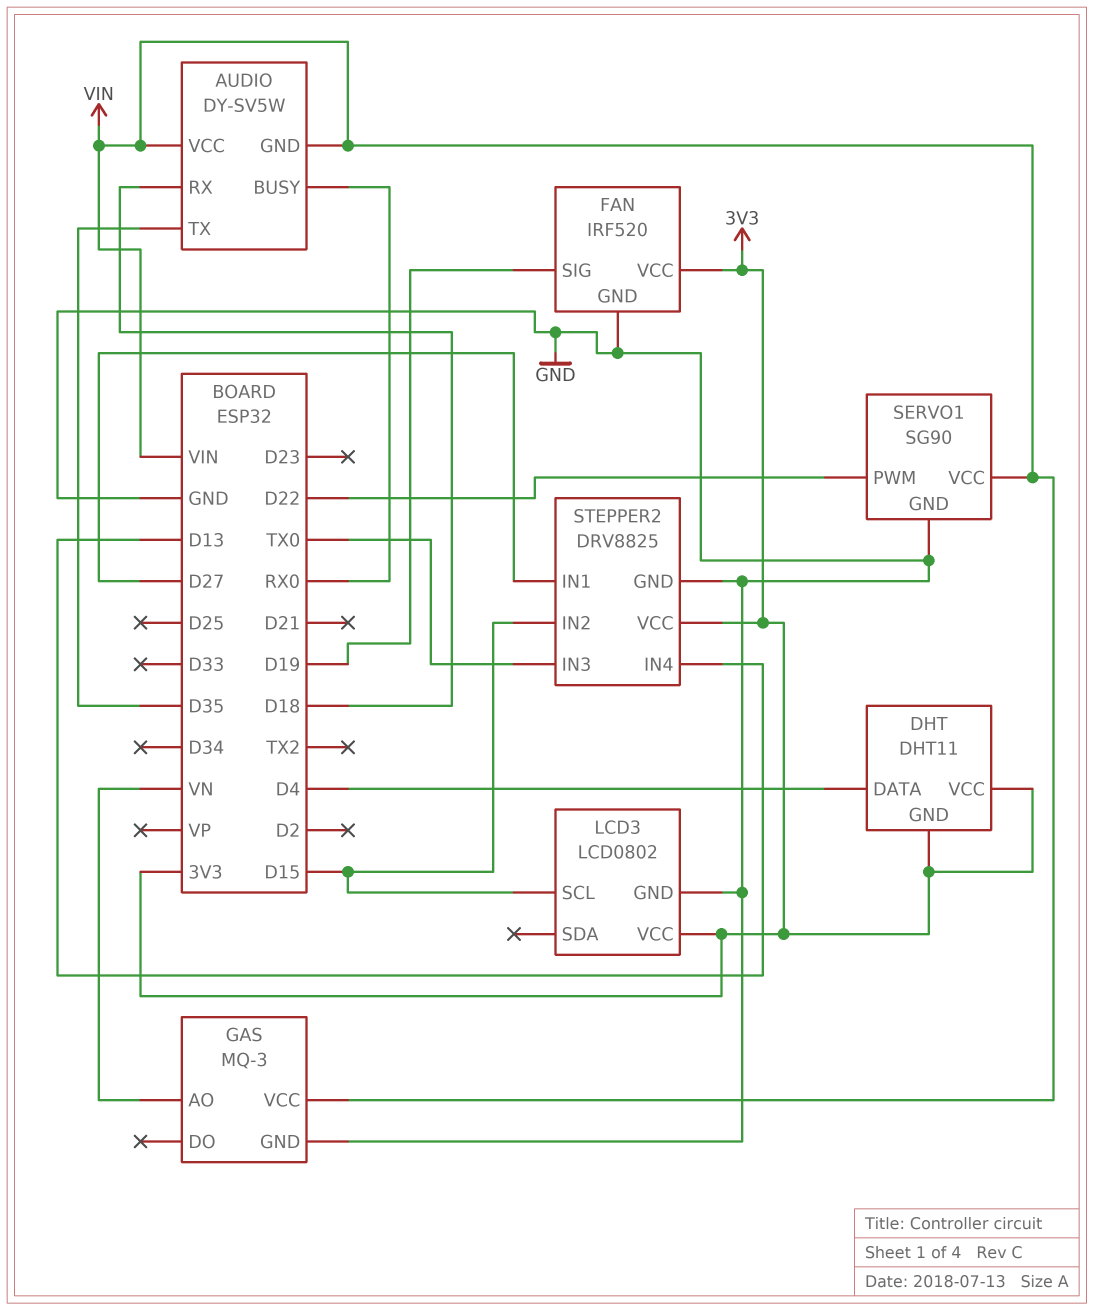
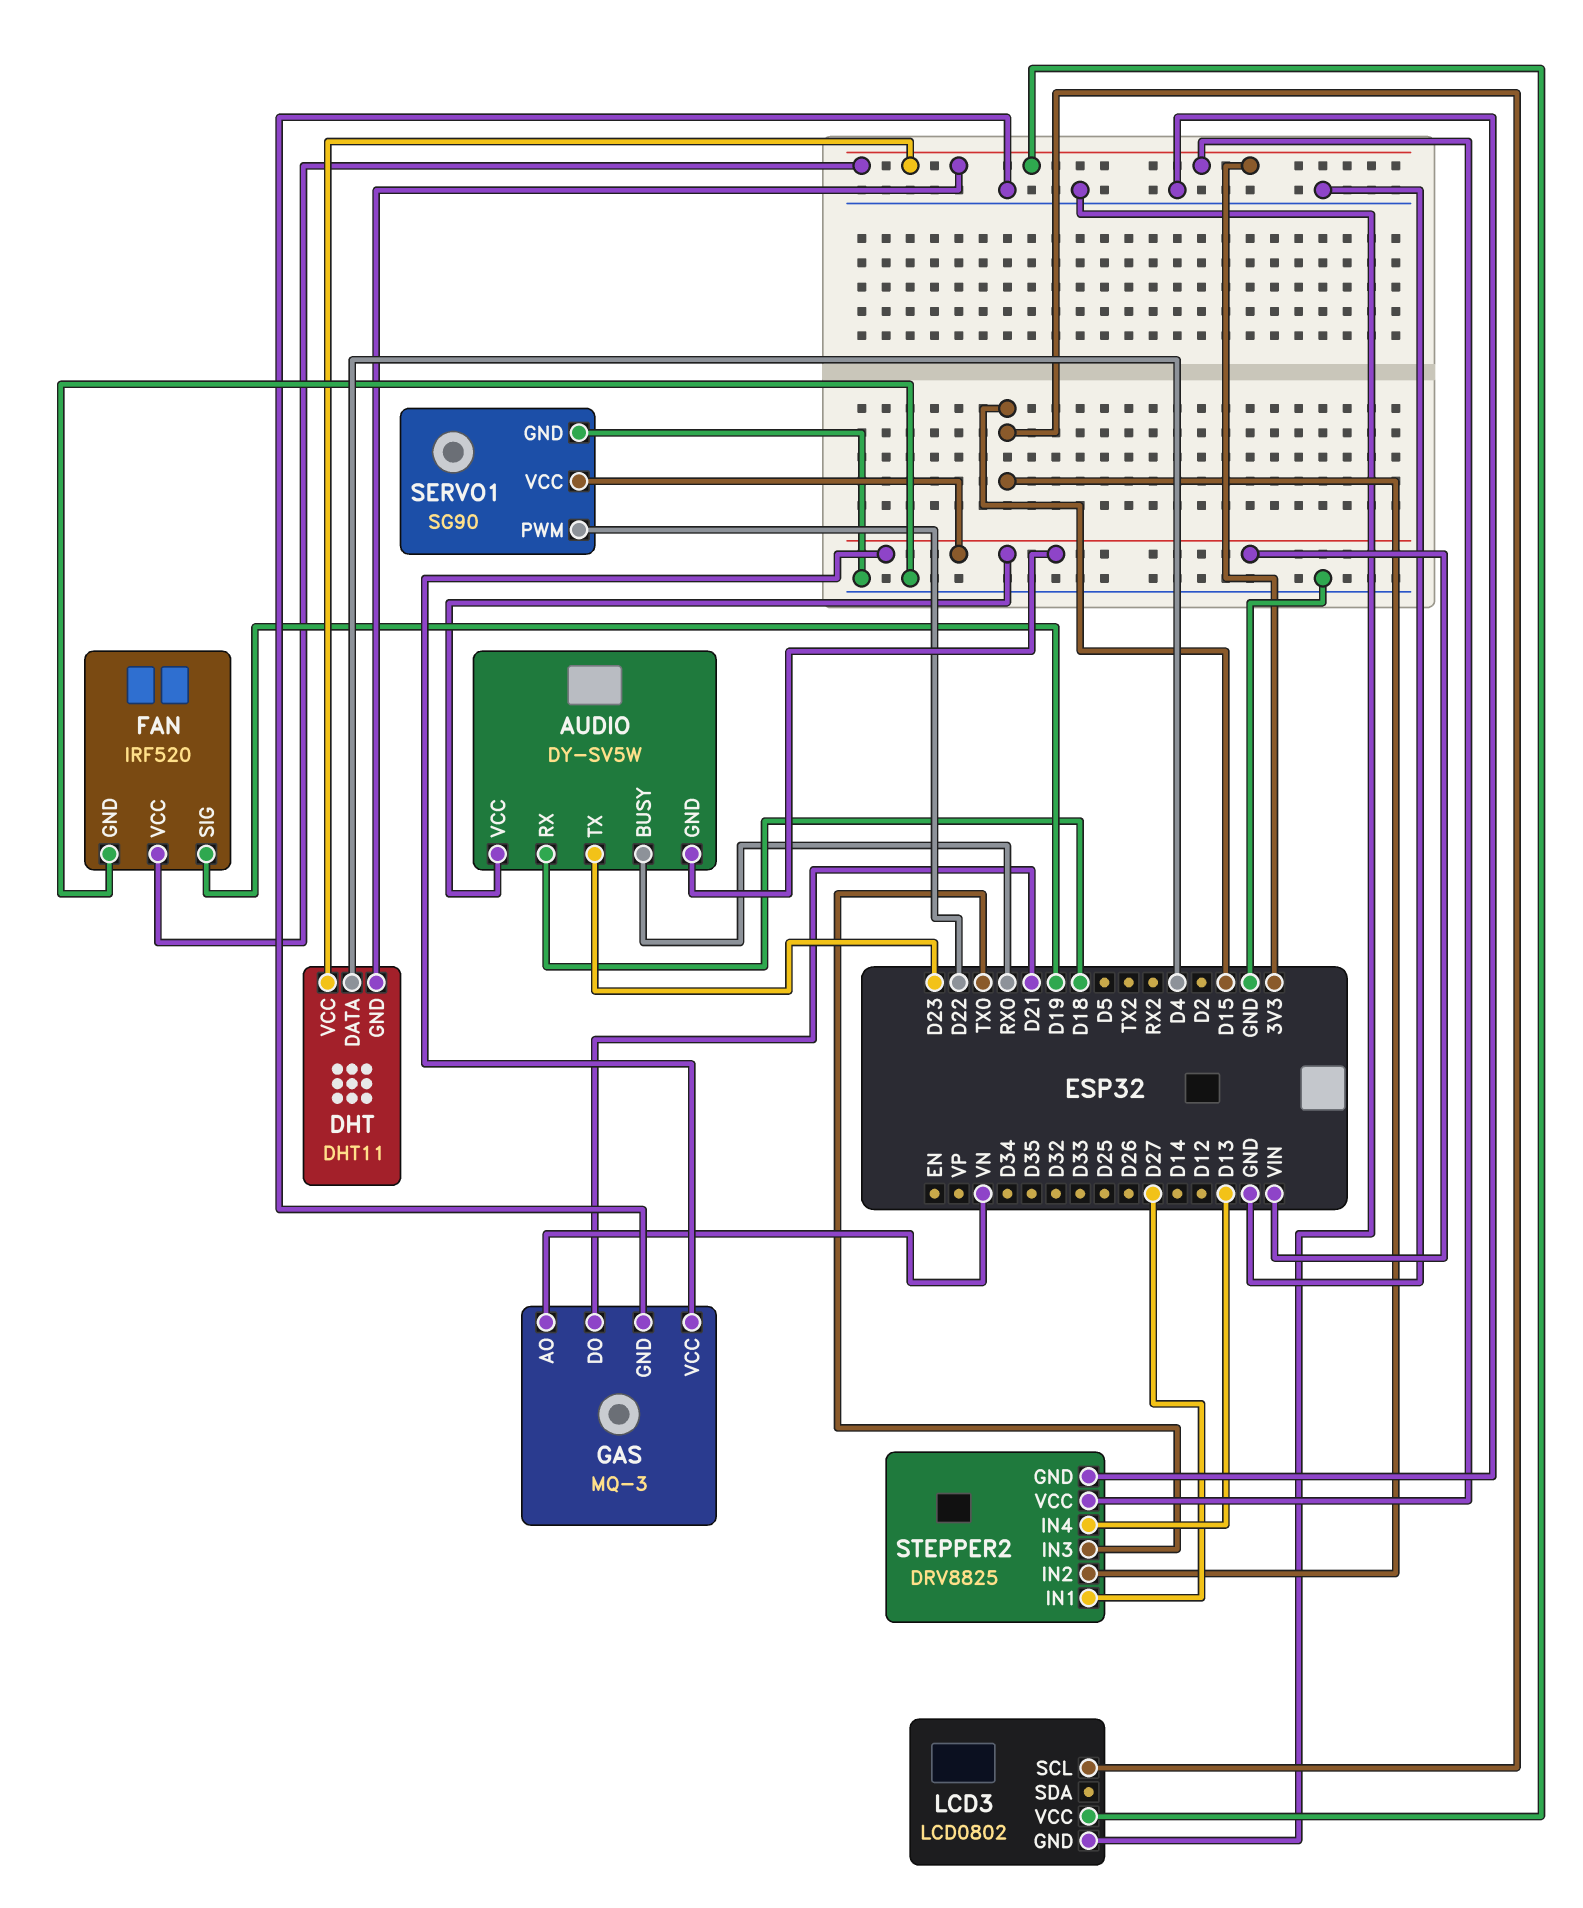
AUDIO pin TX: D35 -> D23
GAS pin DO: none -> D21

